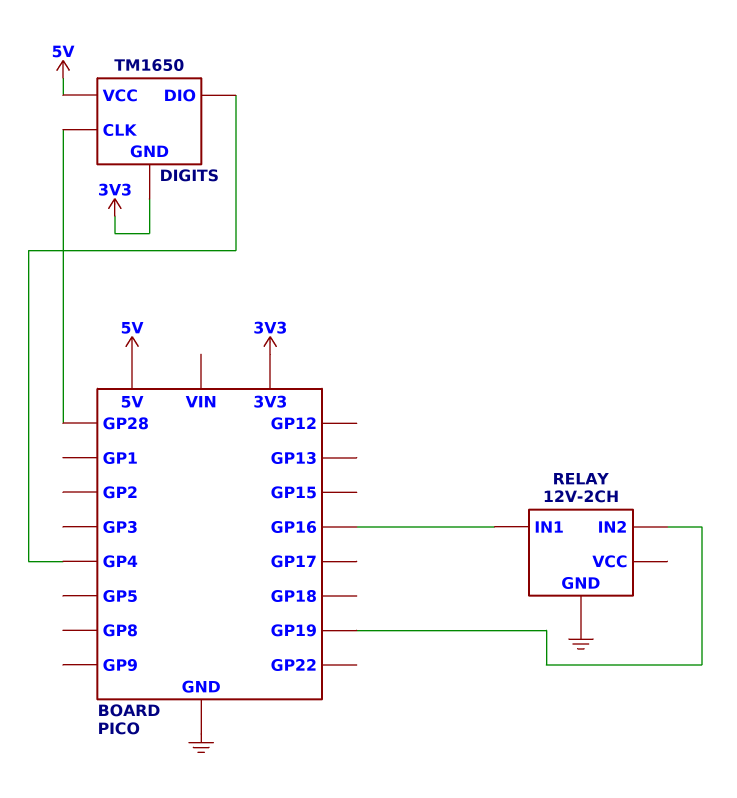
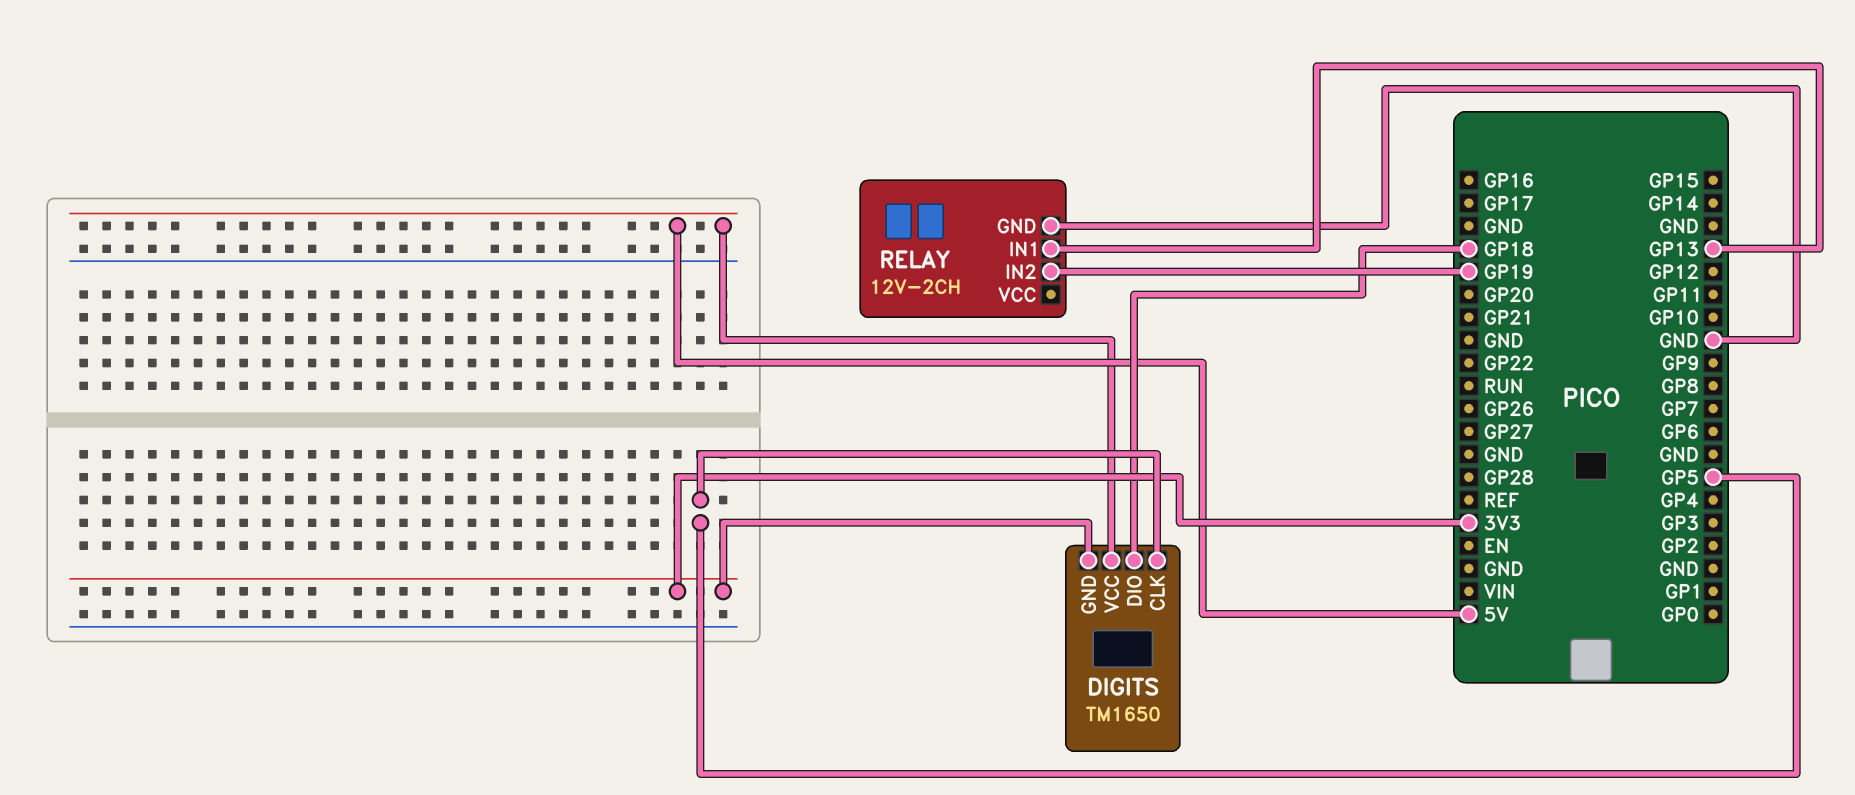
DIGITS pin CLK: GP28 -> GP5
DIGITS pin DIO: GP4 -> GP18
RELAY pin IN1: GP16 -> GP13

